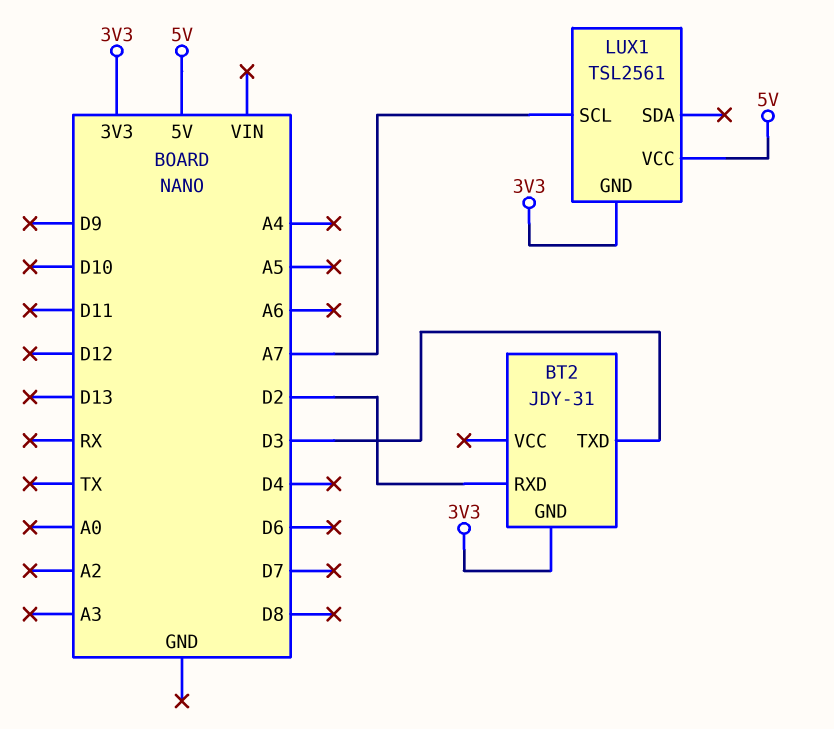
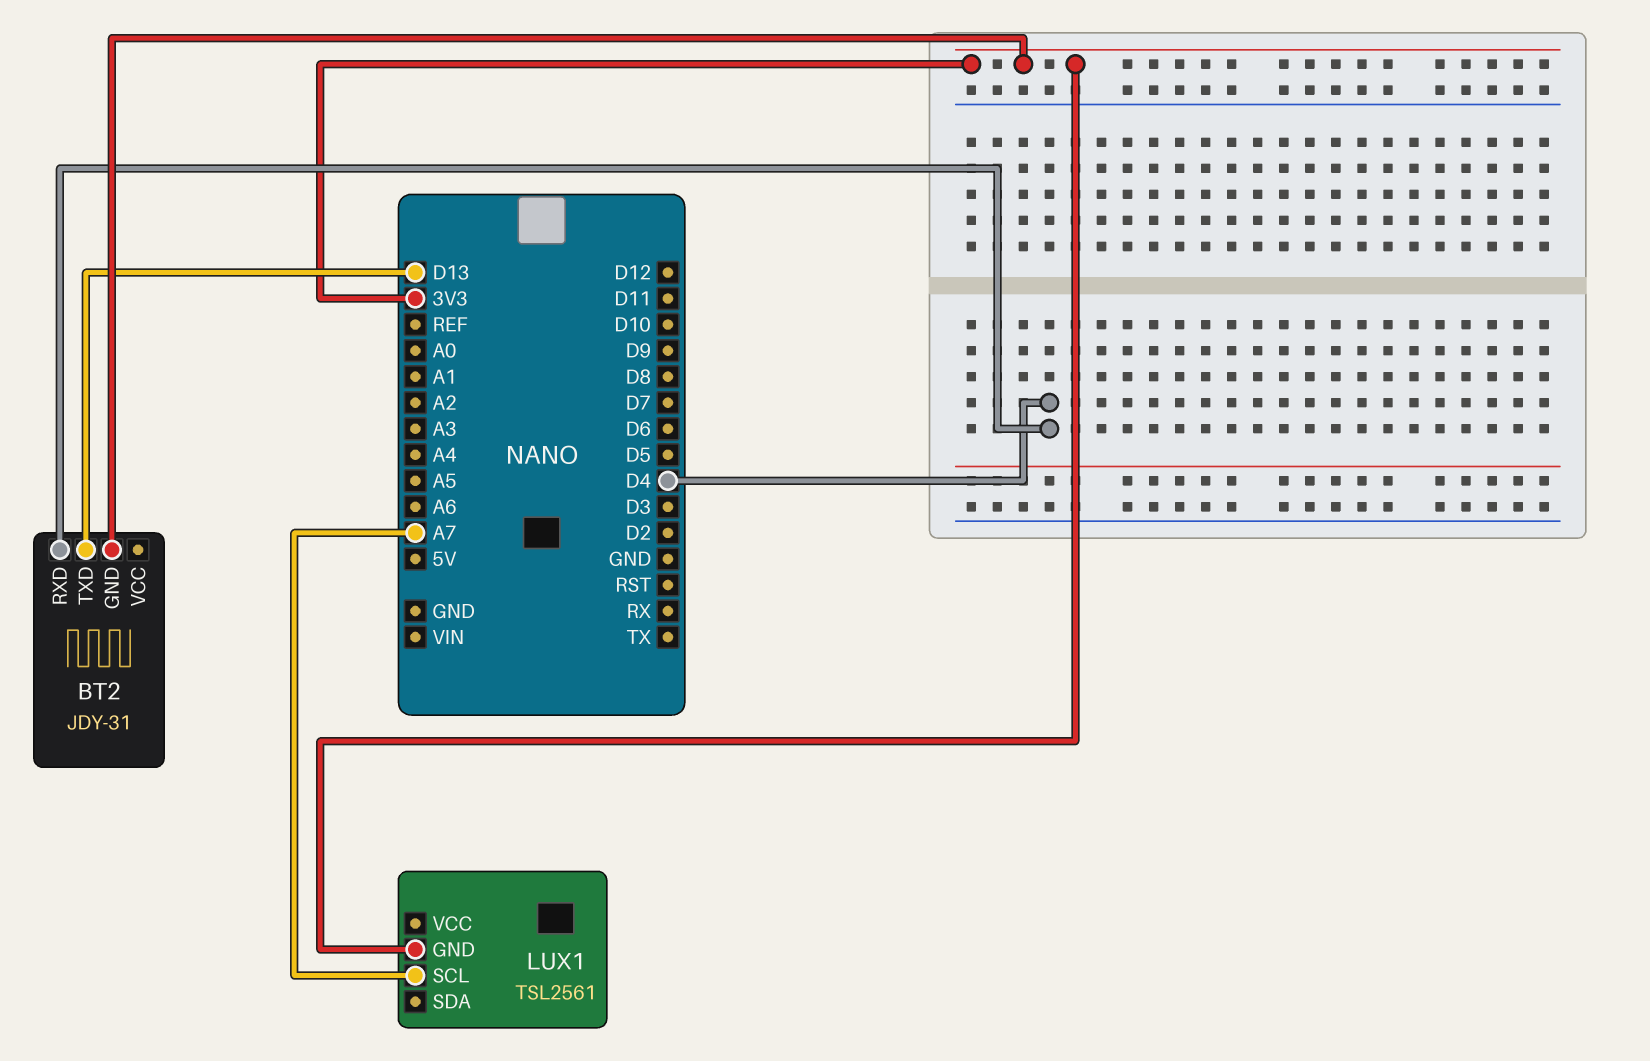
BT2 pin RXD: D2 -> D4
BT2 pin TXD: D3 -> D13
LUX1 pin VCC: 5V -> none

